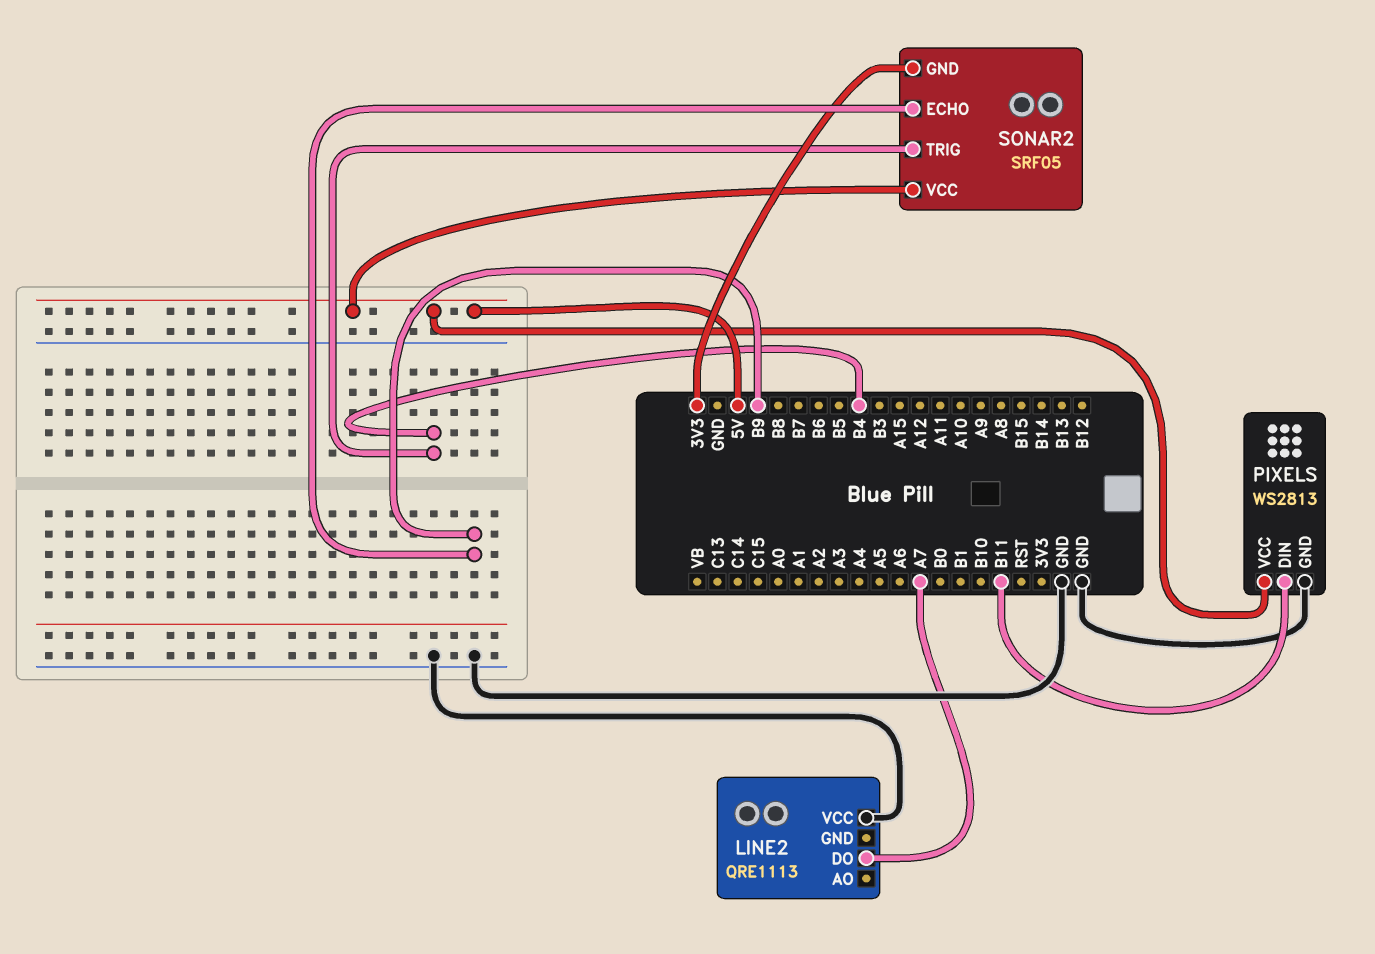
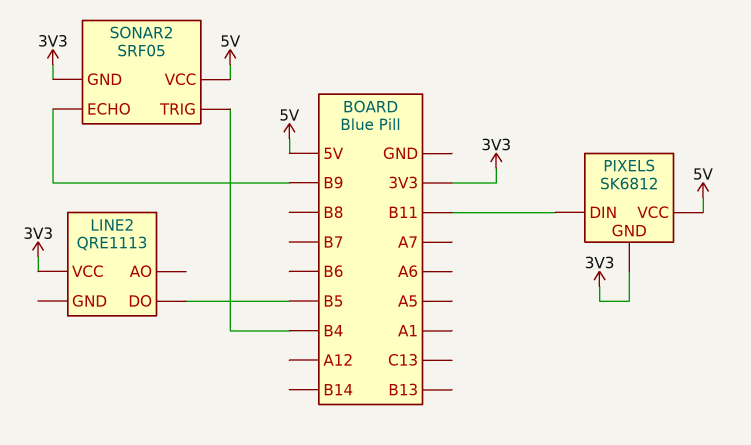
LINE2 pin DO: A7 -> B5
LINE2 pin VCC: GND -> 3V3
PIXELS: WS2813 -> SK6812
PIXELS pin GND: GND -> 3V3

